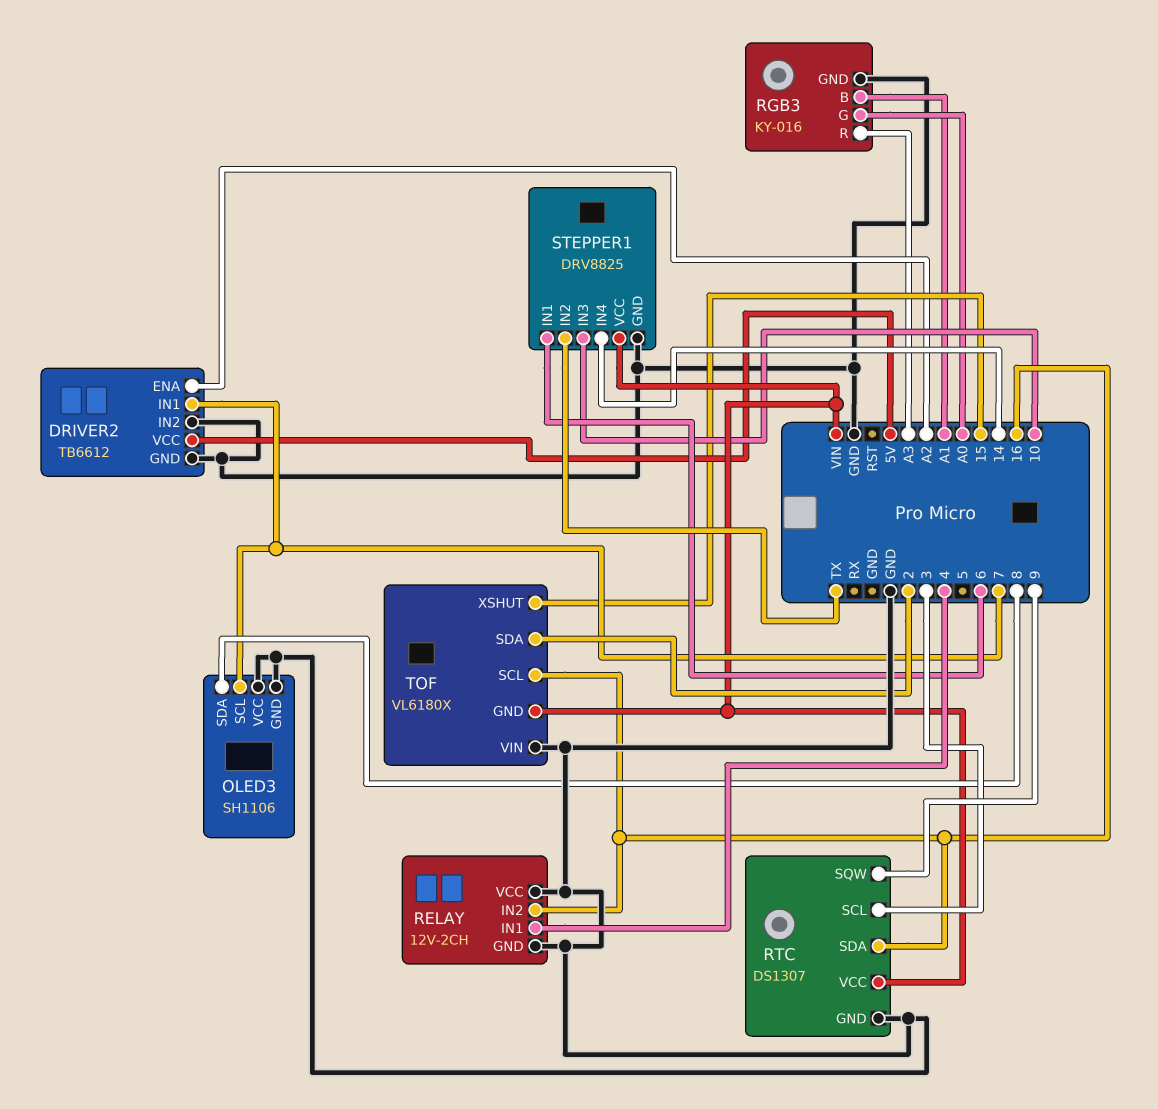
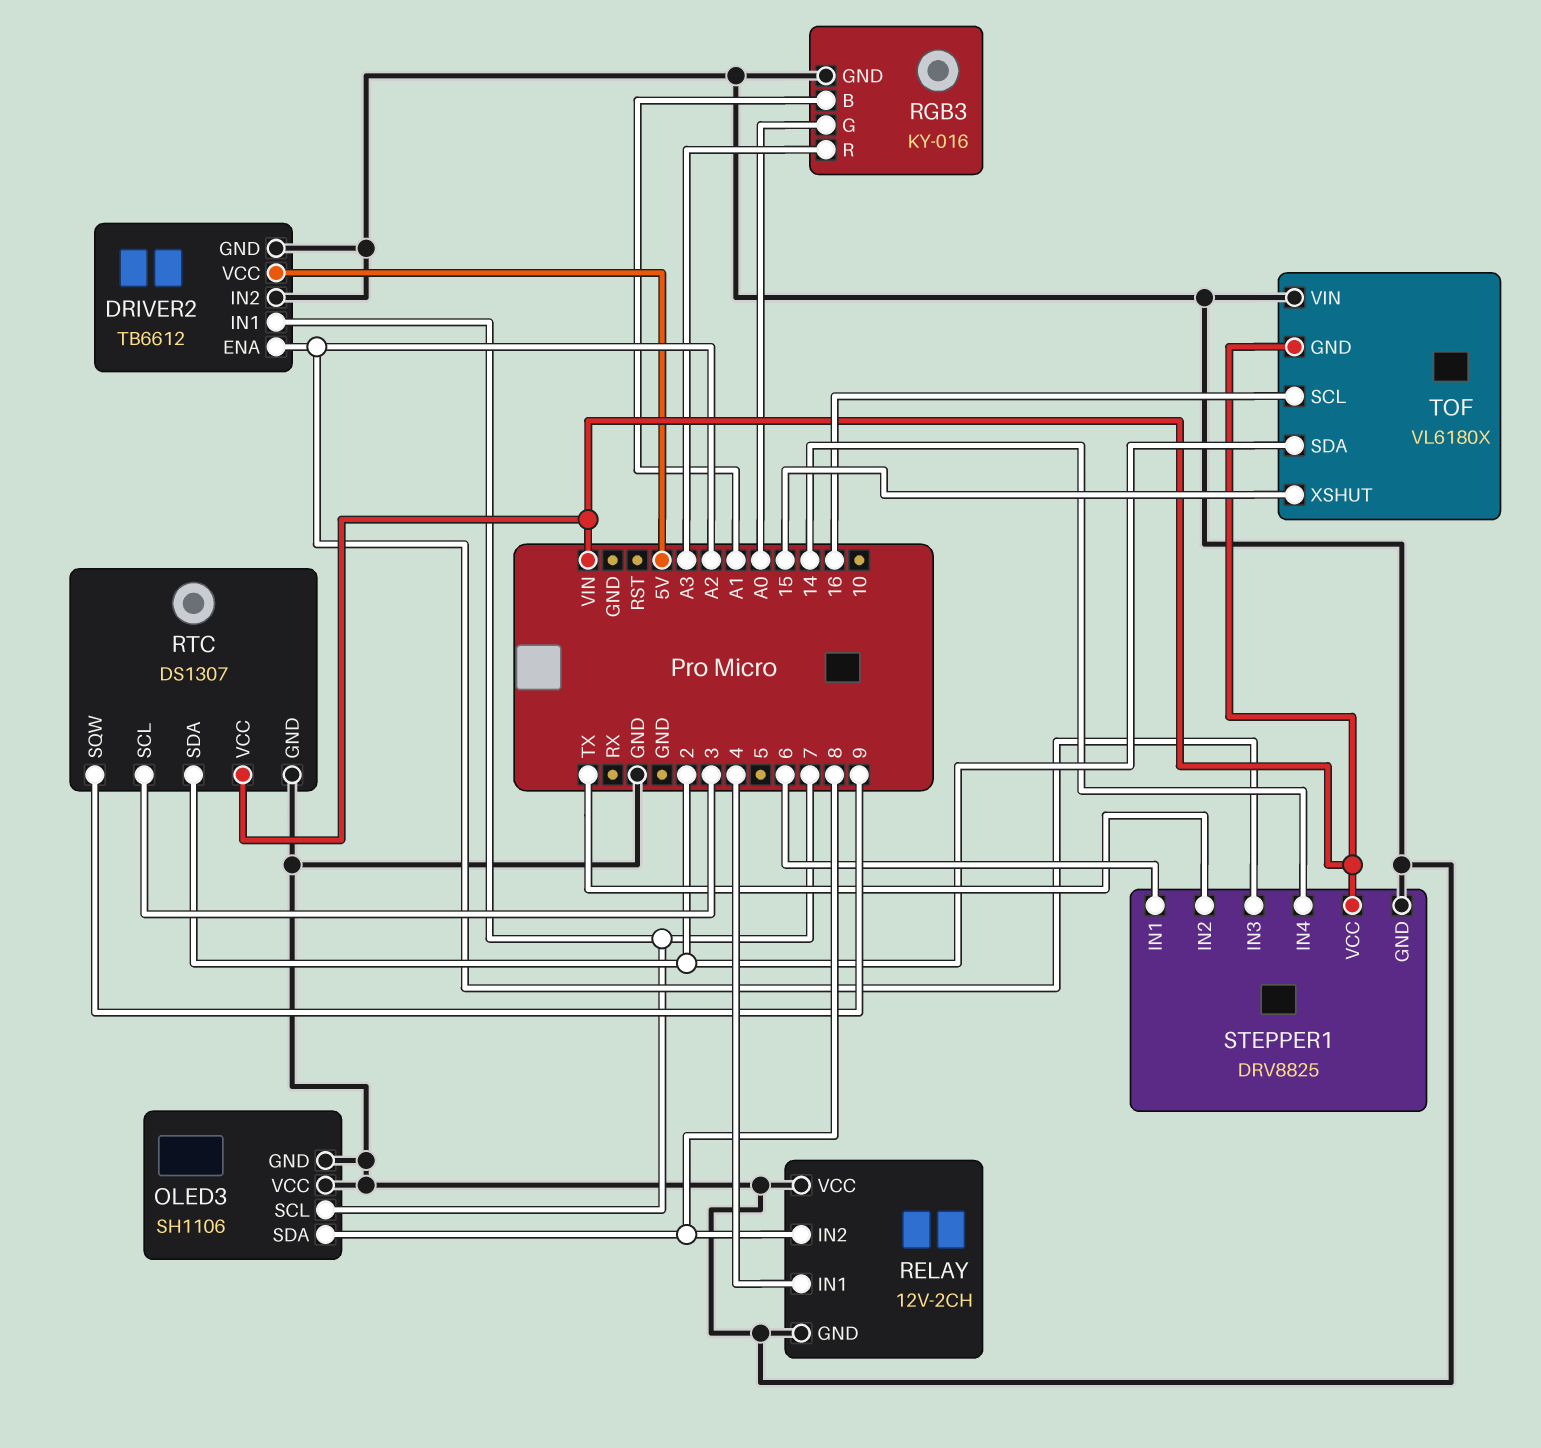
RELAY pin IN2: 16 -> 8
RTC pin SDA: 16 -> 2
STEPPER1 pin IN3: 10 -> A2

